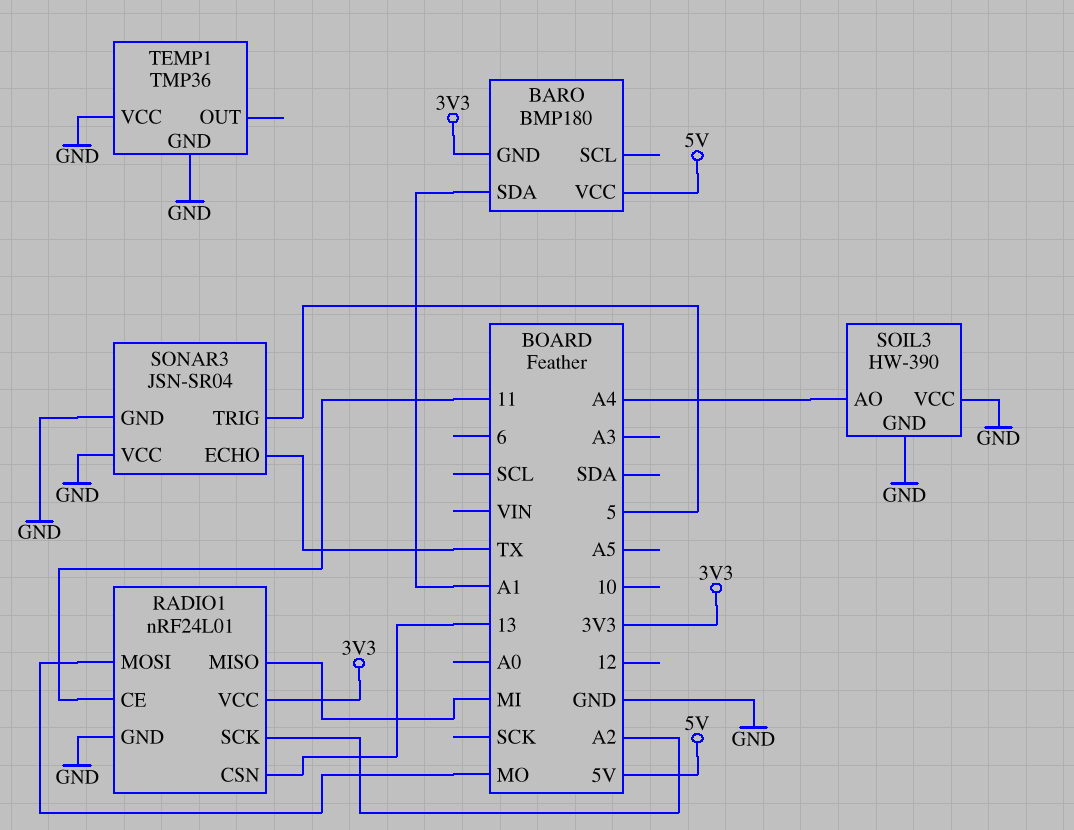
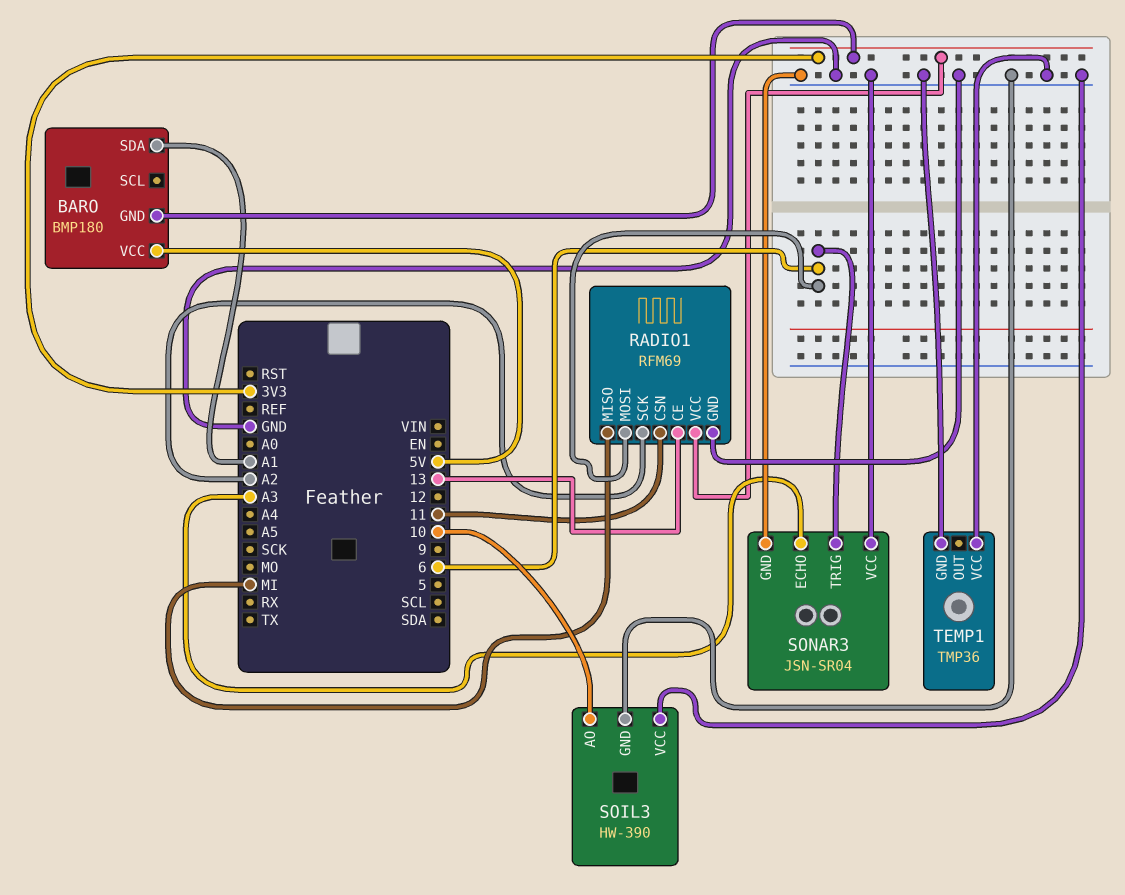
RADIO1: nRF24L01 -> RFM69
RADIO1 pin CE: 11 -> 13
RADIO1 pin CSN: 13 -> 11
RADIO1 pin MOSI: MO -> 6
SOIL3 pin AO: A4 -> 10
SONAR3 pin ECHO: TX -> A3
SONAR3 pin TRIG: 5 -> 6

